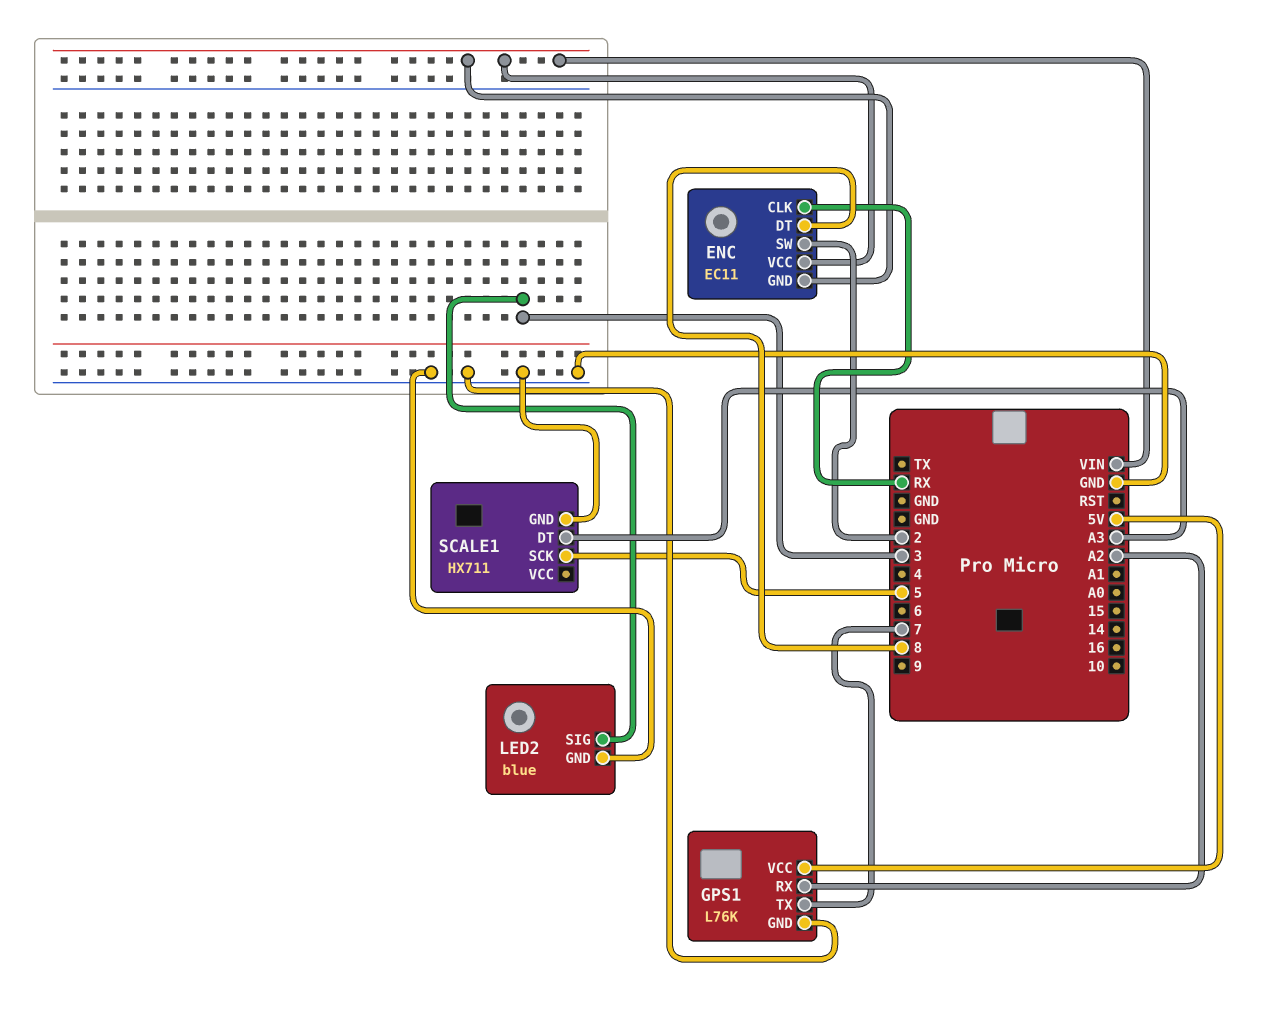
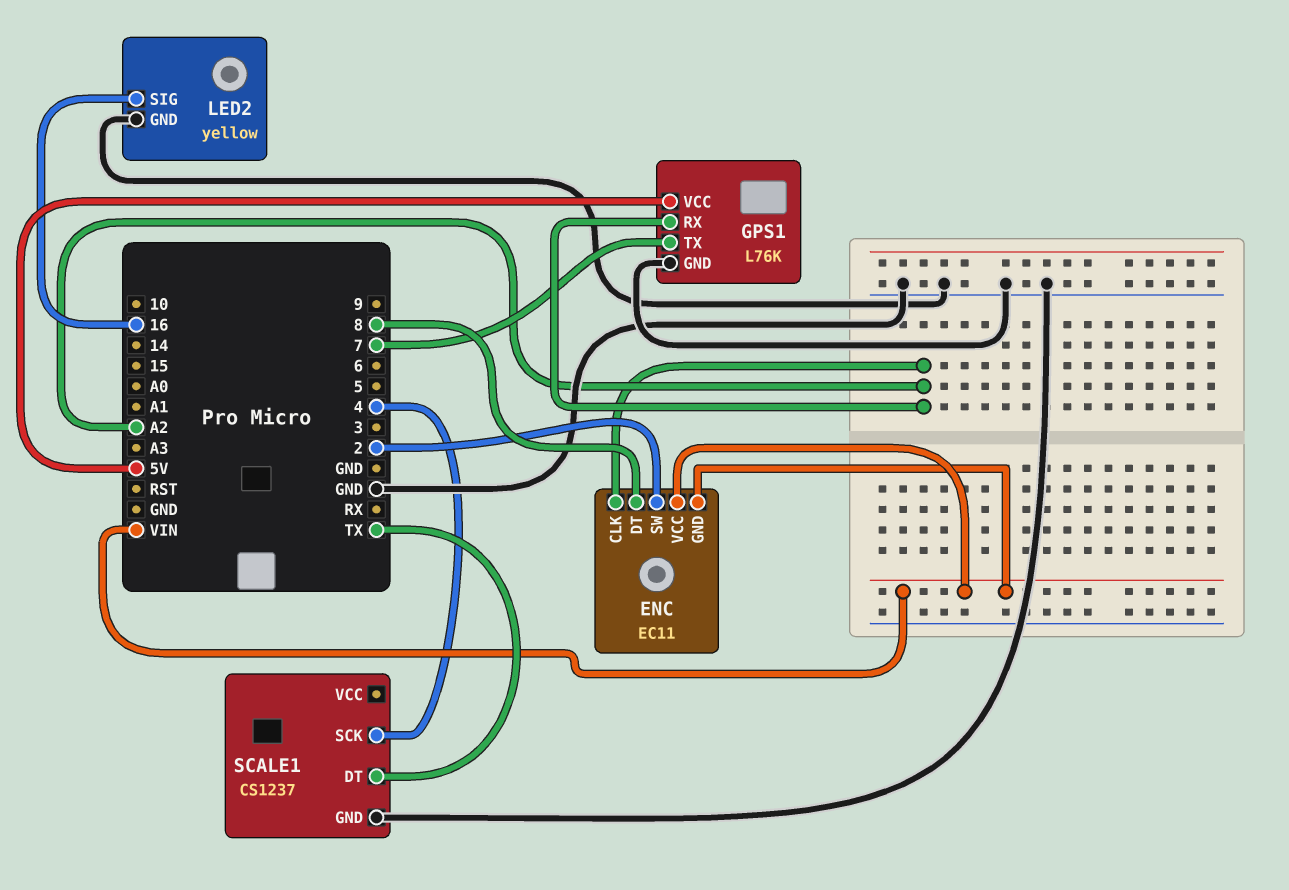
ENC pin CLK: RX -> A2
LED2: blue -> yellow
LED2 pin SIG: 3 -> 16
SCALE1: HX711 -> CS1237
SCALE1 pin DT: A3 -> TX
SCALE1 pin SCK: 5 -> 4

